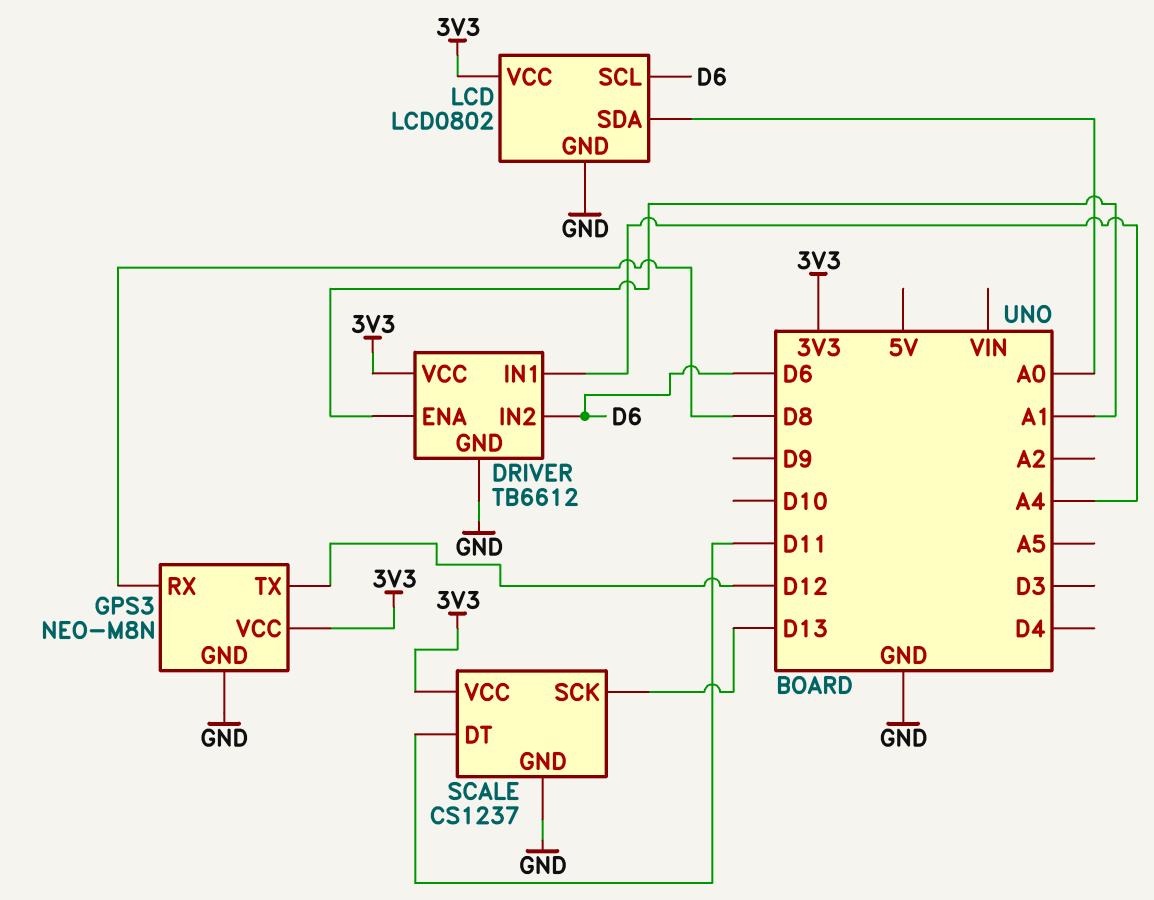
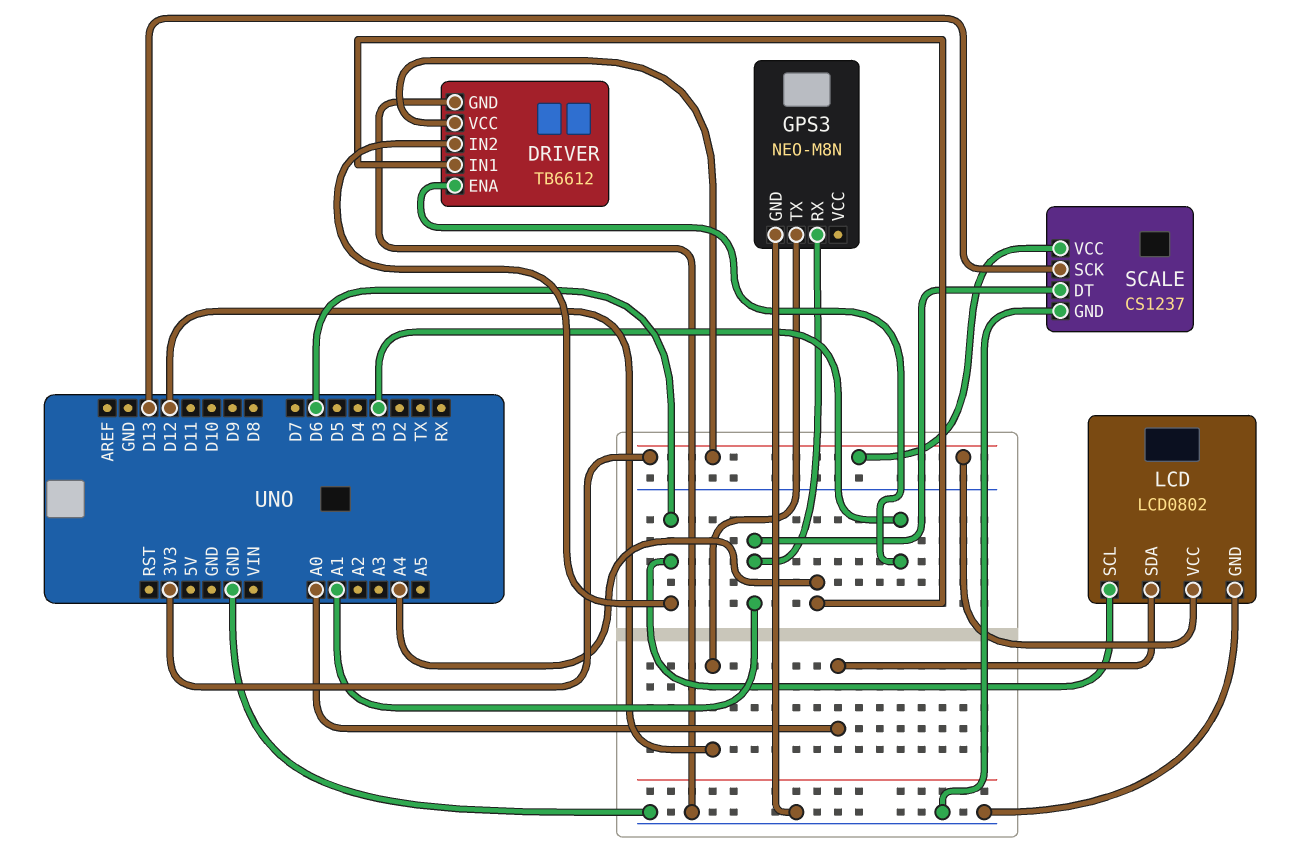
DRIVER pin ENA: A1 -> D3
GPS3 pin RX: D8 -> A1
GPS3 pin VCC: 3V3 -> none
SCALE pin DT: D11 -> A1

